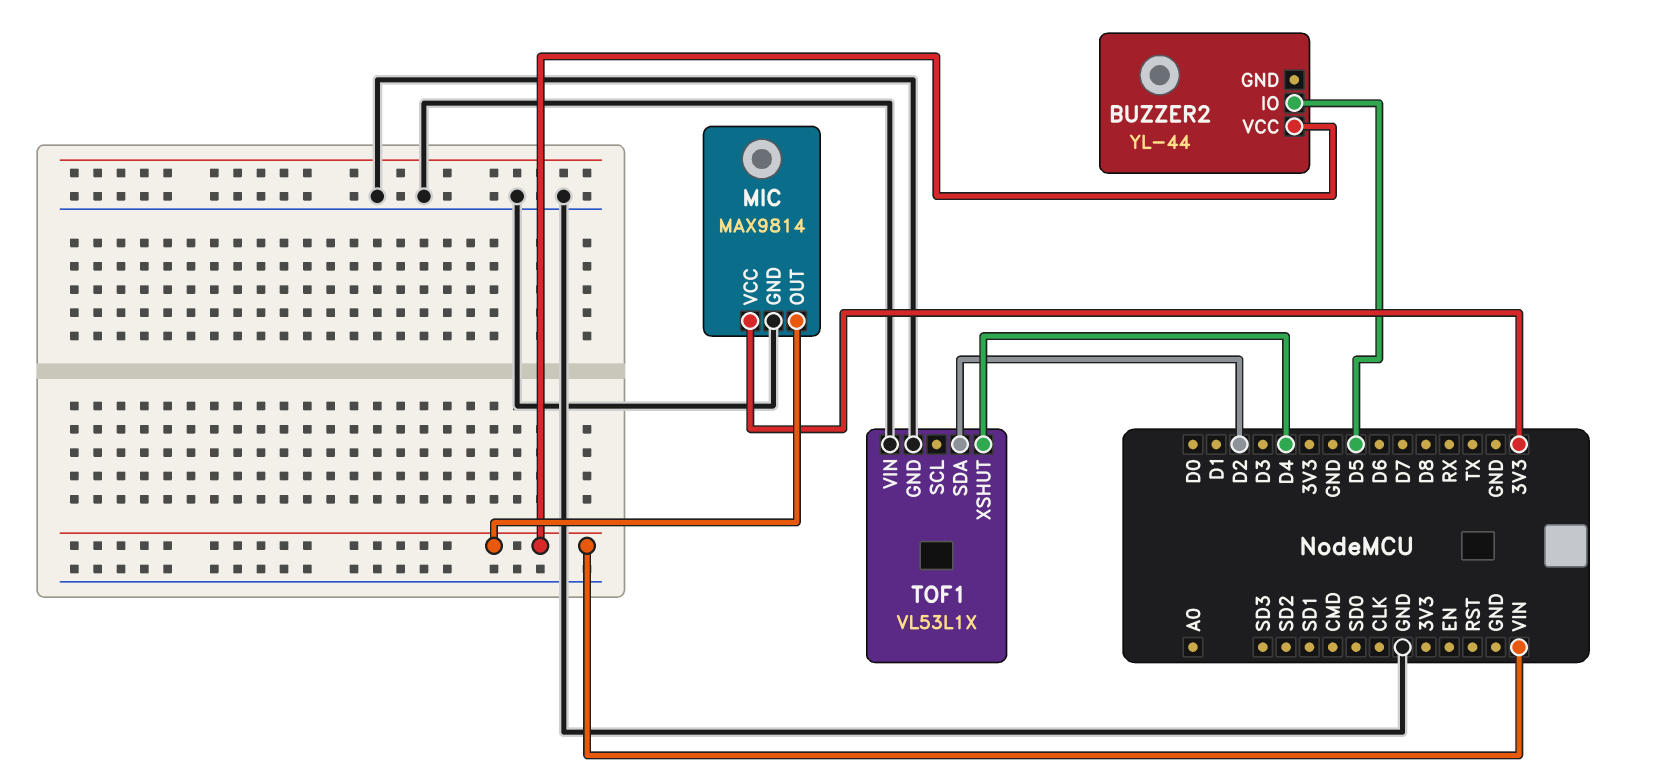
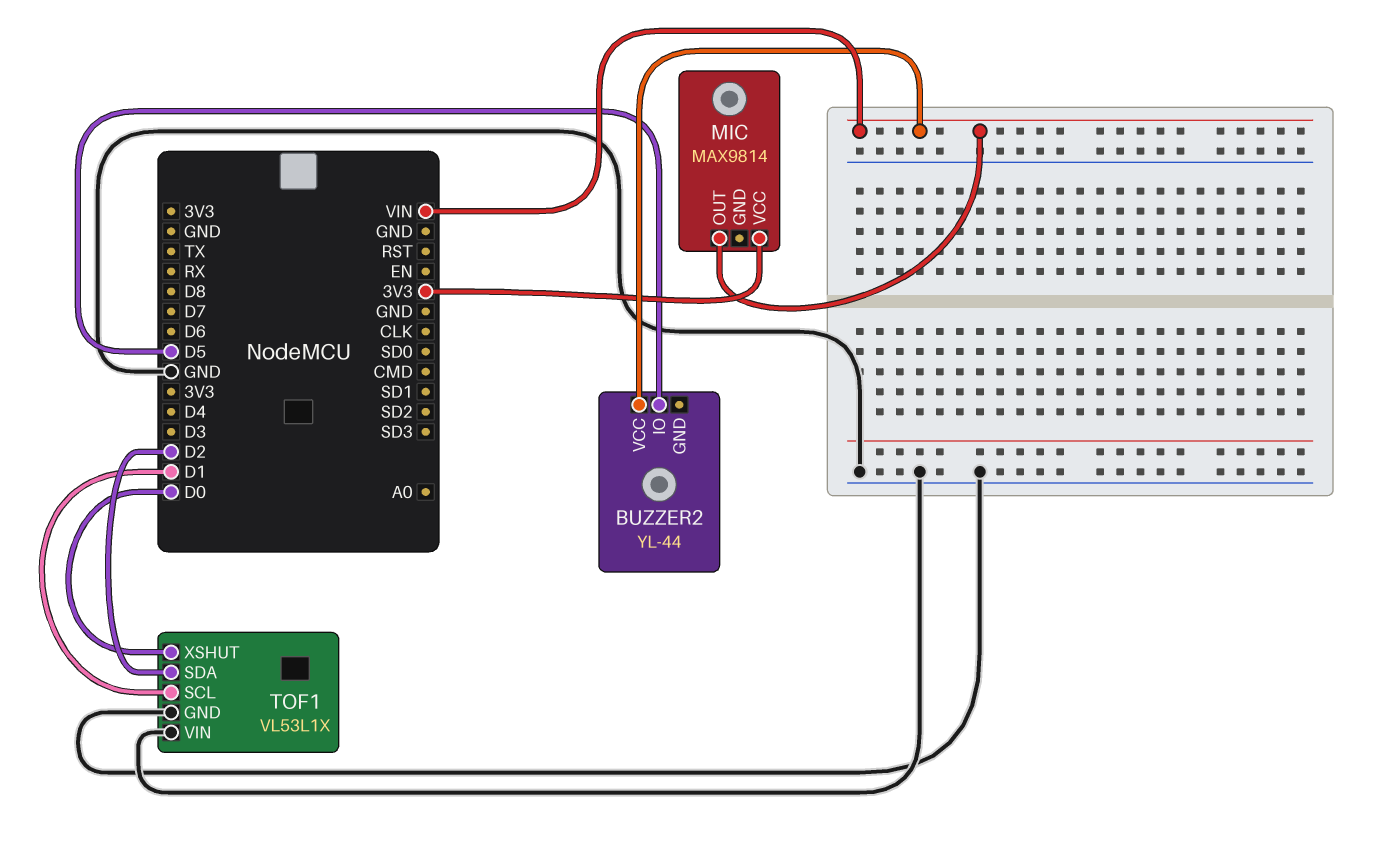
MIC pin GND: GND -> none
TOF1 pin SCL: none -> D1
TOF1 pin XSHUT: D4 -> D0

